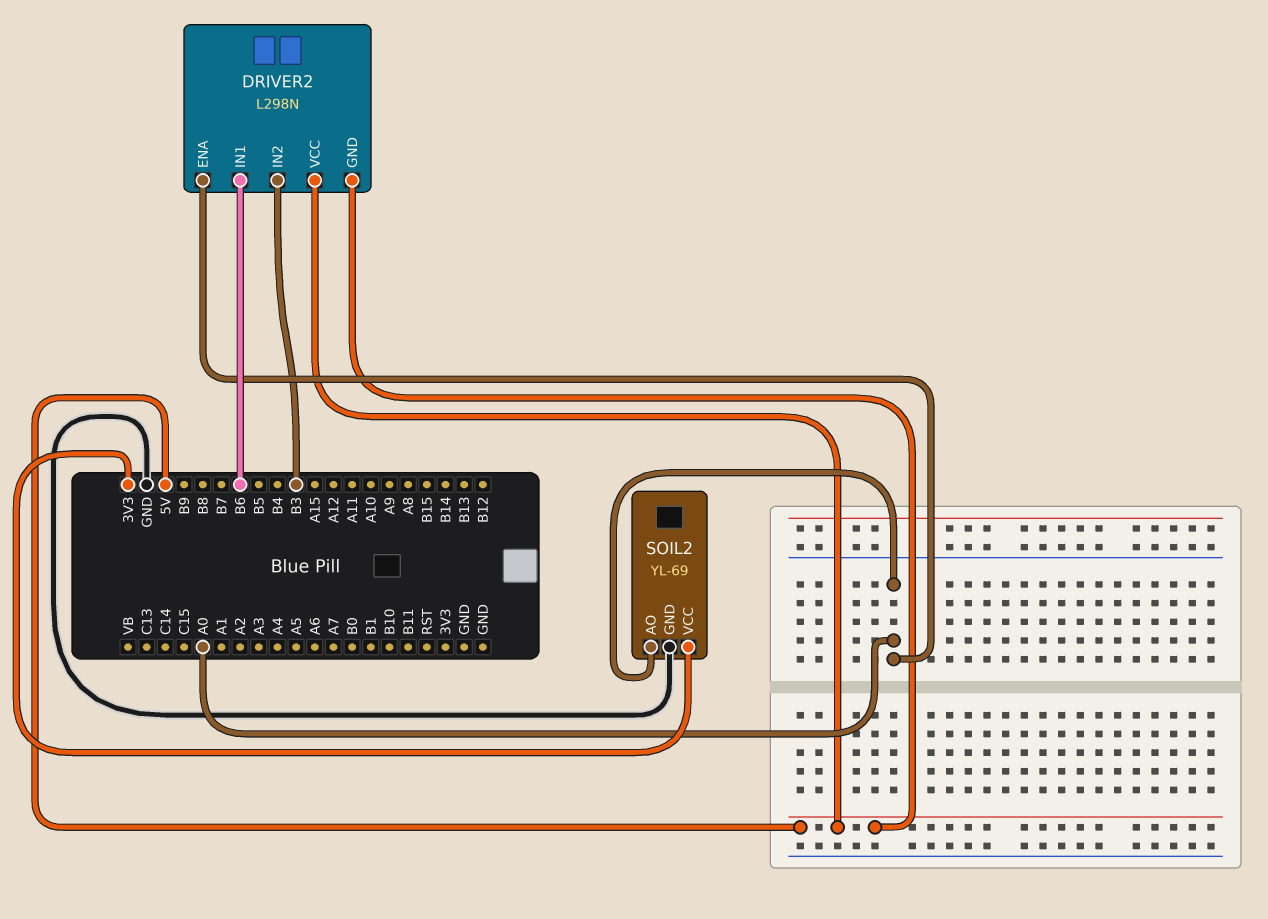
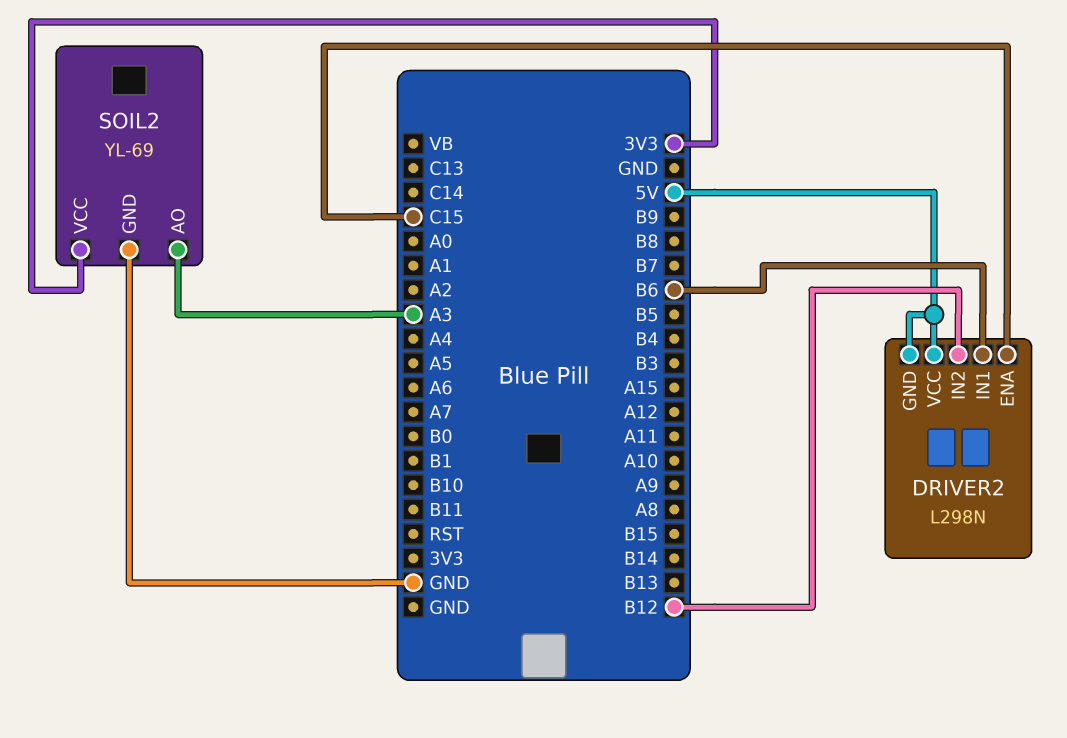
DRIVER2 pin ENA: A0 -> C15
DRIVER2 pin IN2: B3 -> B12
SOIL2 pin AO: A0 -> A3

